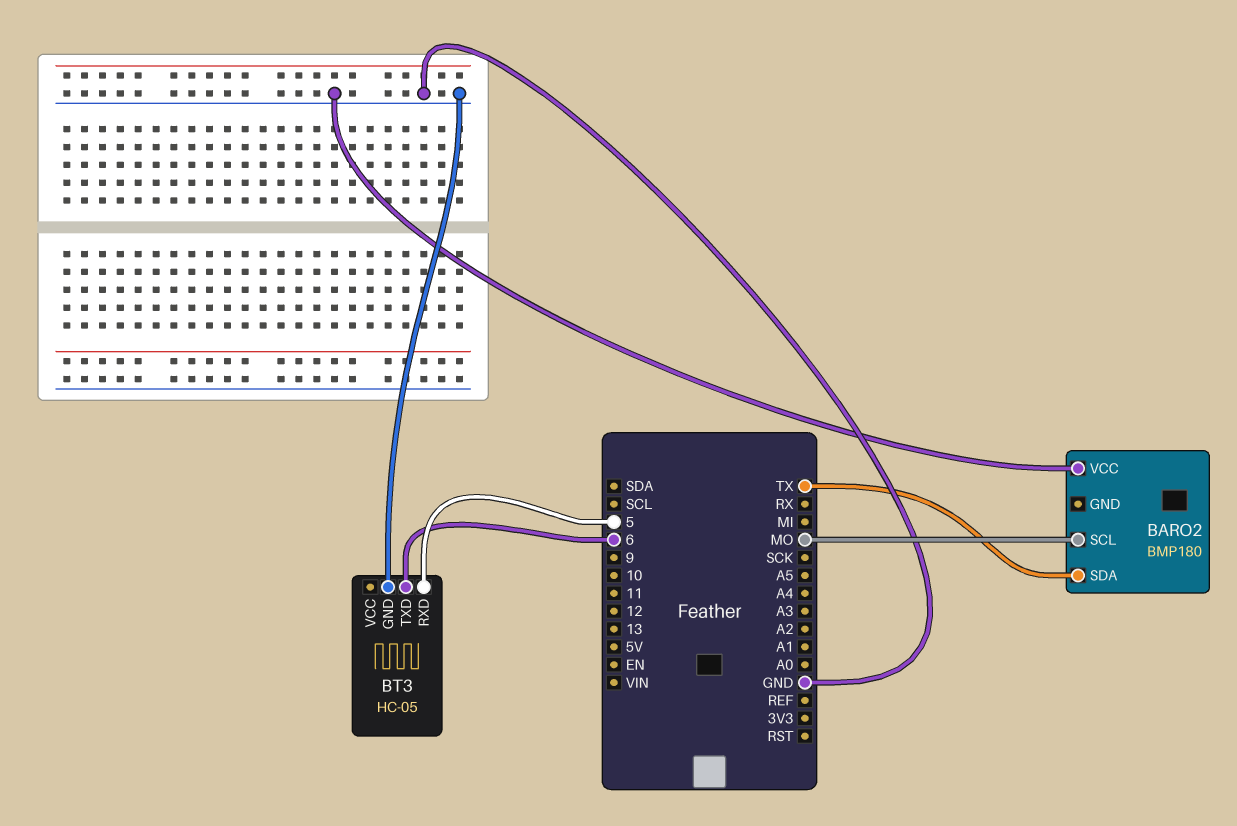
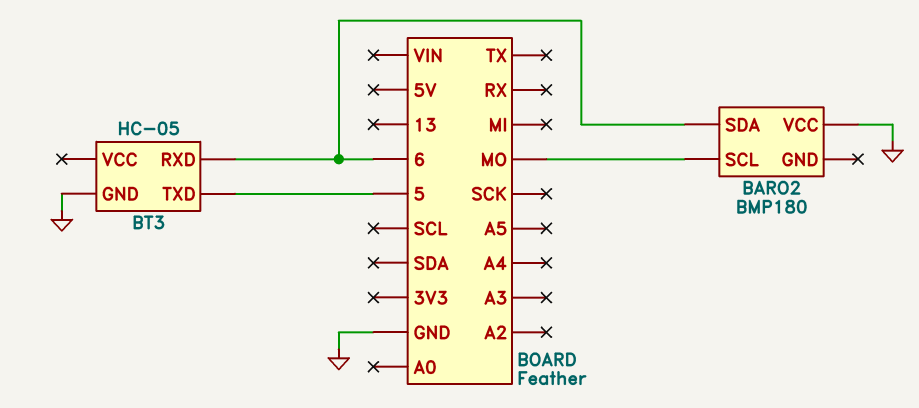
BARO2 pin SDA: TX -> 6
BT3 pin RXD: 5 -> 6
BT3 pin TXD: 6 -> 5

